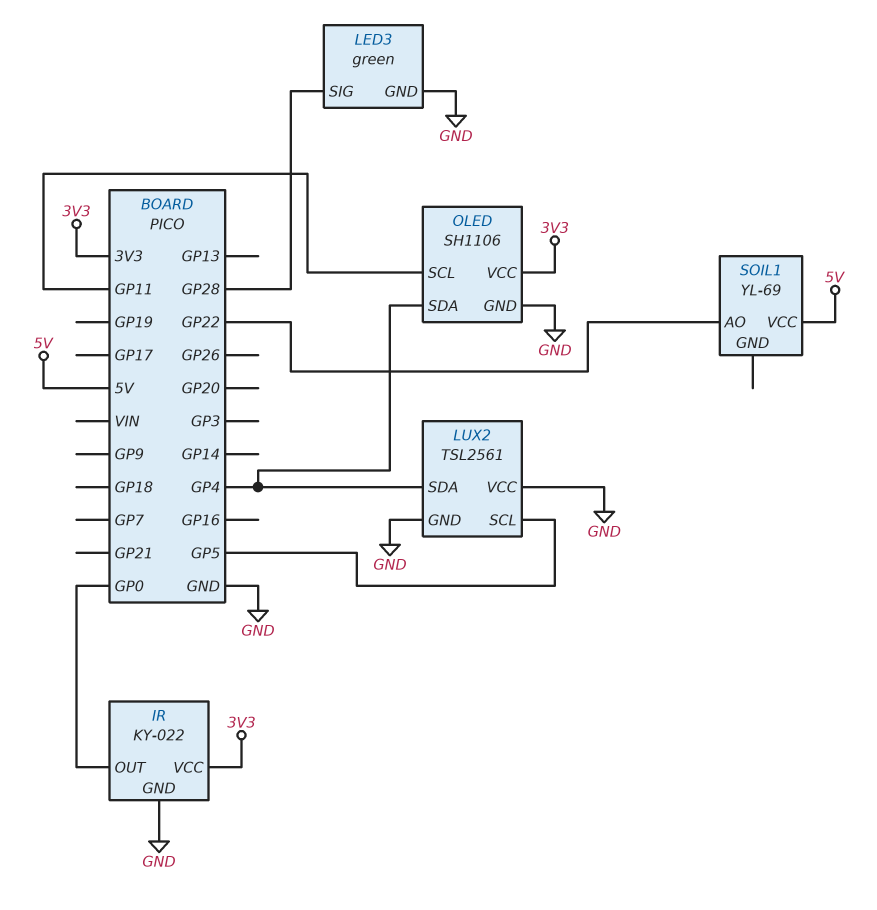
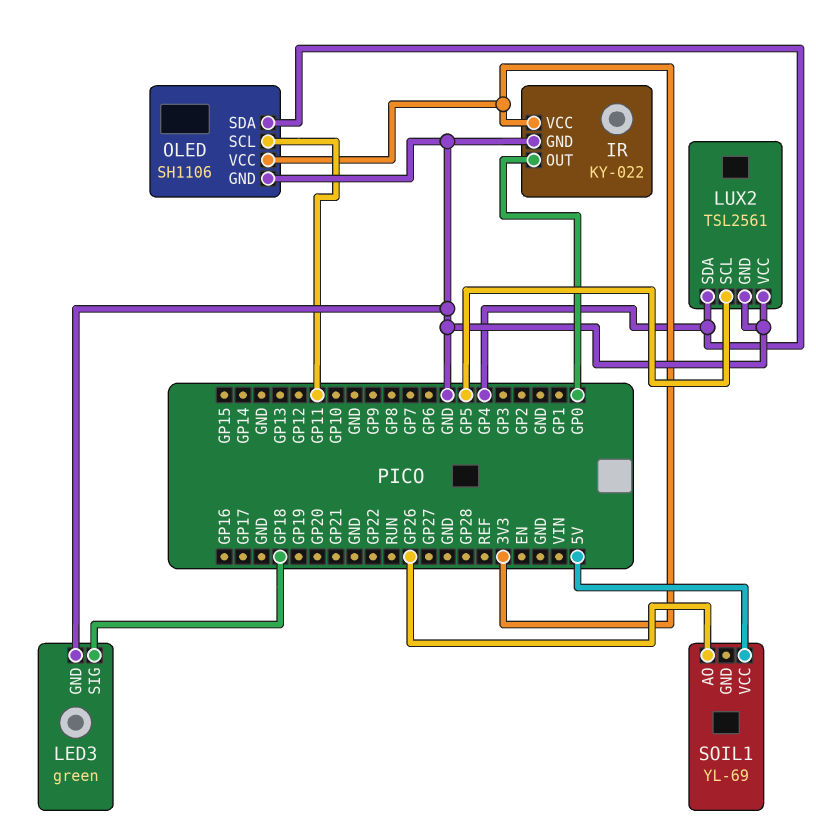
LED3 pin SIG: GP28 -> GP18
SOIL1 pin AO: GP22 -> GP26

